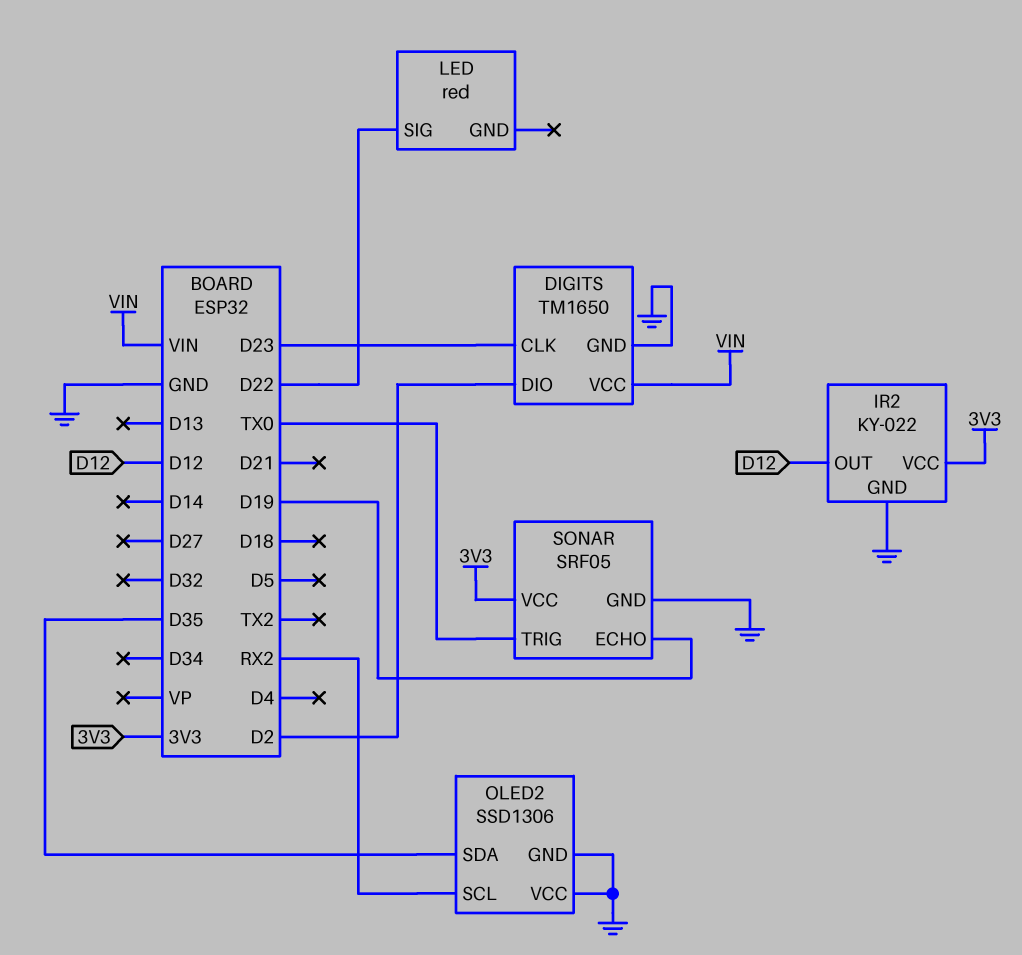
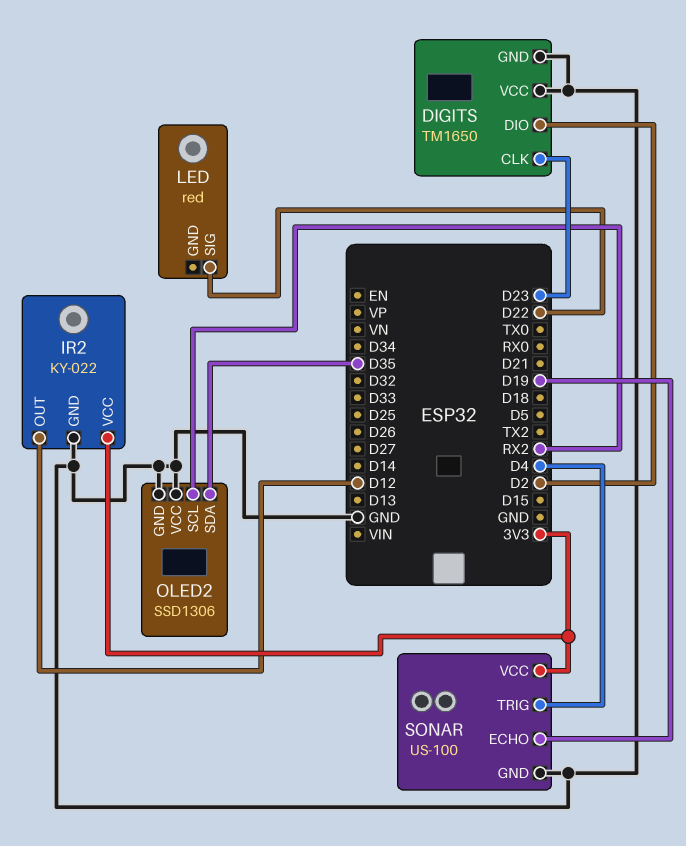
DIGITS pin VCC: VIN -> GND
SONAR: SRF05 -> US-100
SONAR pin TRIG: TX0 -> D4

